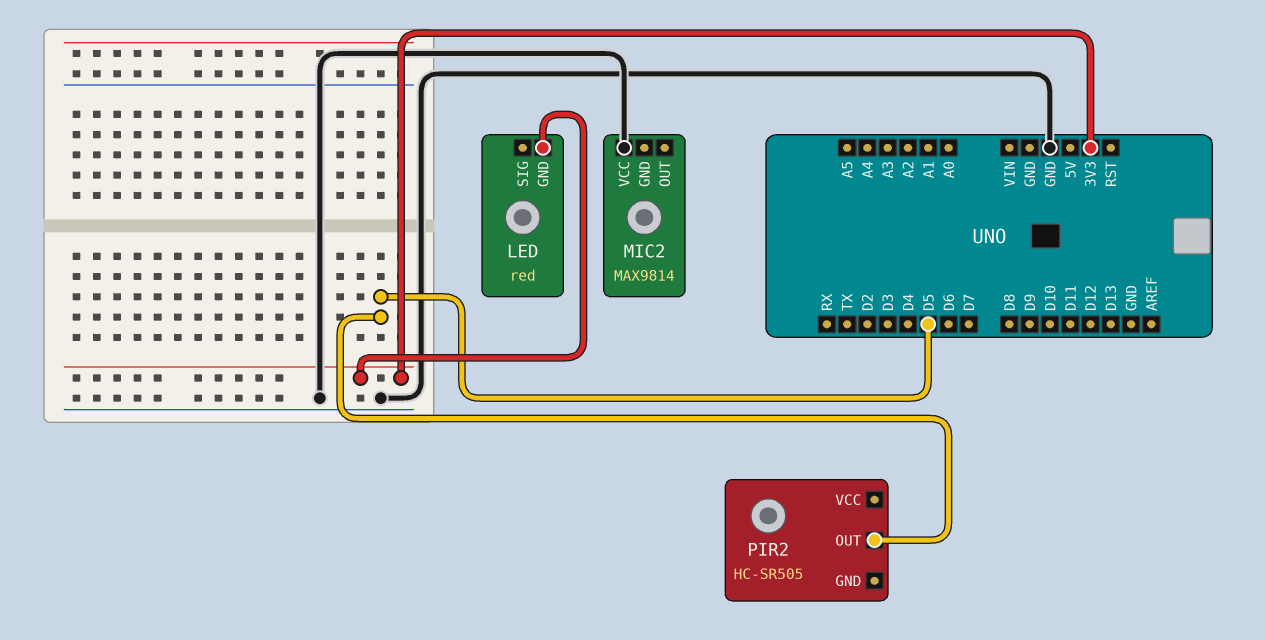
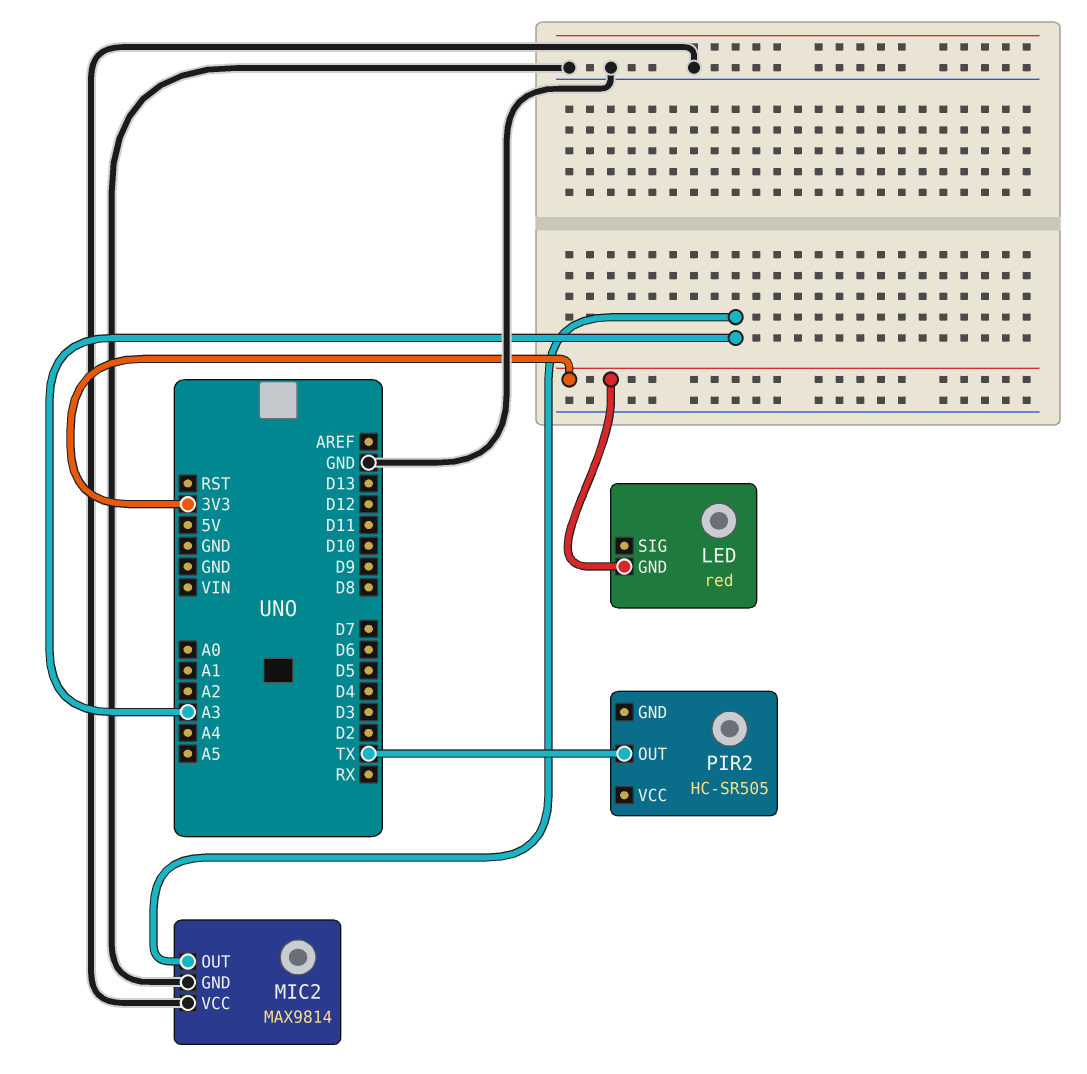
MIC2 pin GND: none -> GND
MIC2 pin OUT: none -> A3
PIR2 pin OUT: D5 -> TX

